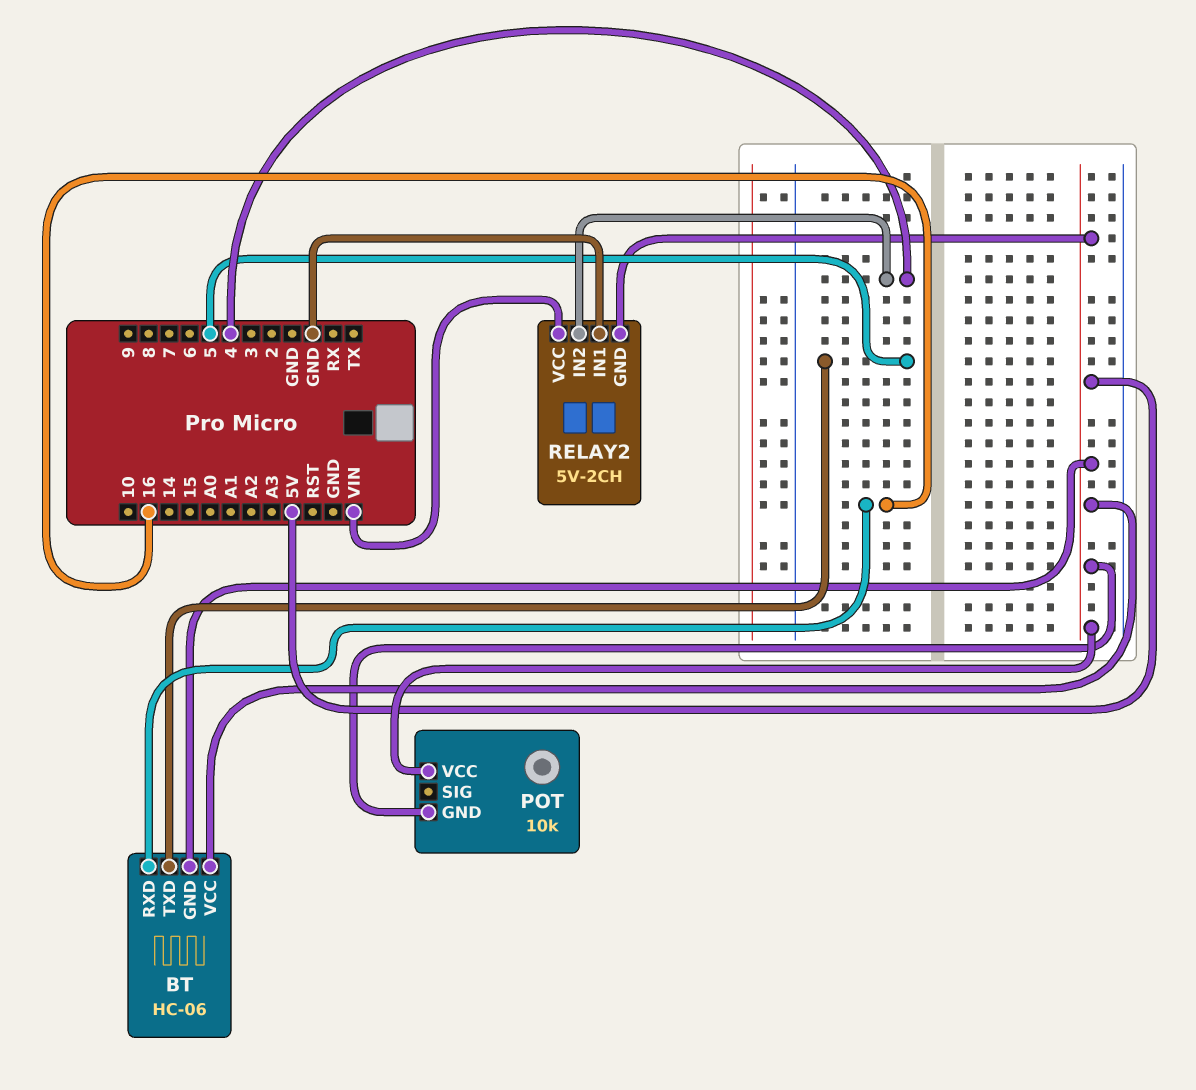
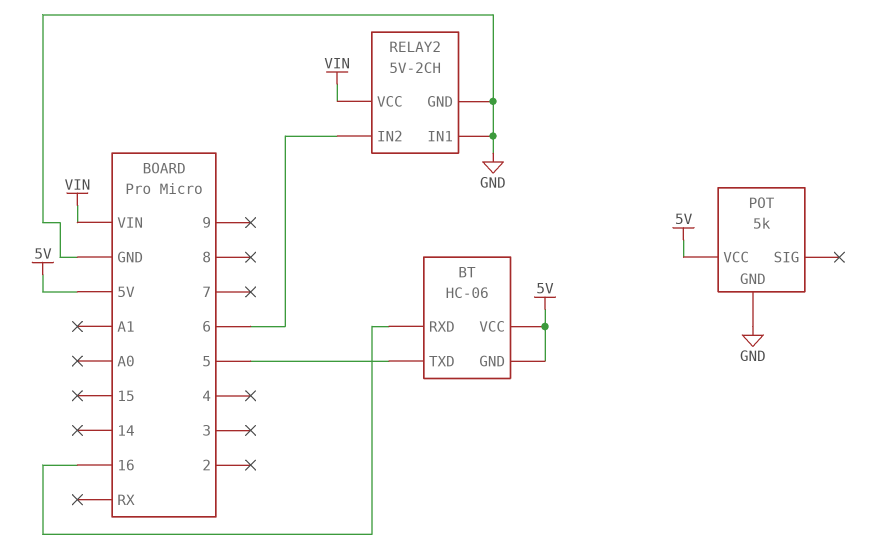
POT: 10k -> 5k
POT pin GND: 5V -> GND
RELAY2 pin GND: 5V -> GND
RELAY2 pin IN2: 4 -> 6

